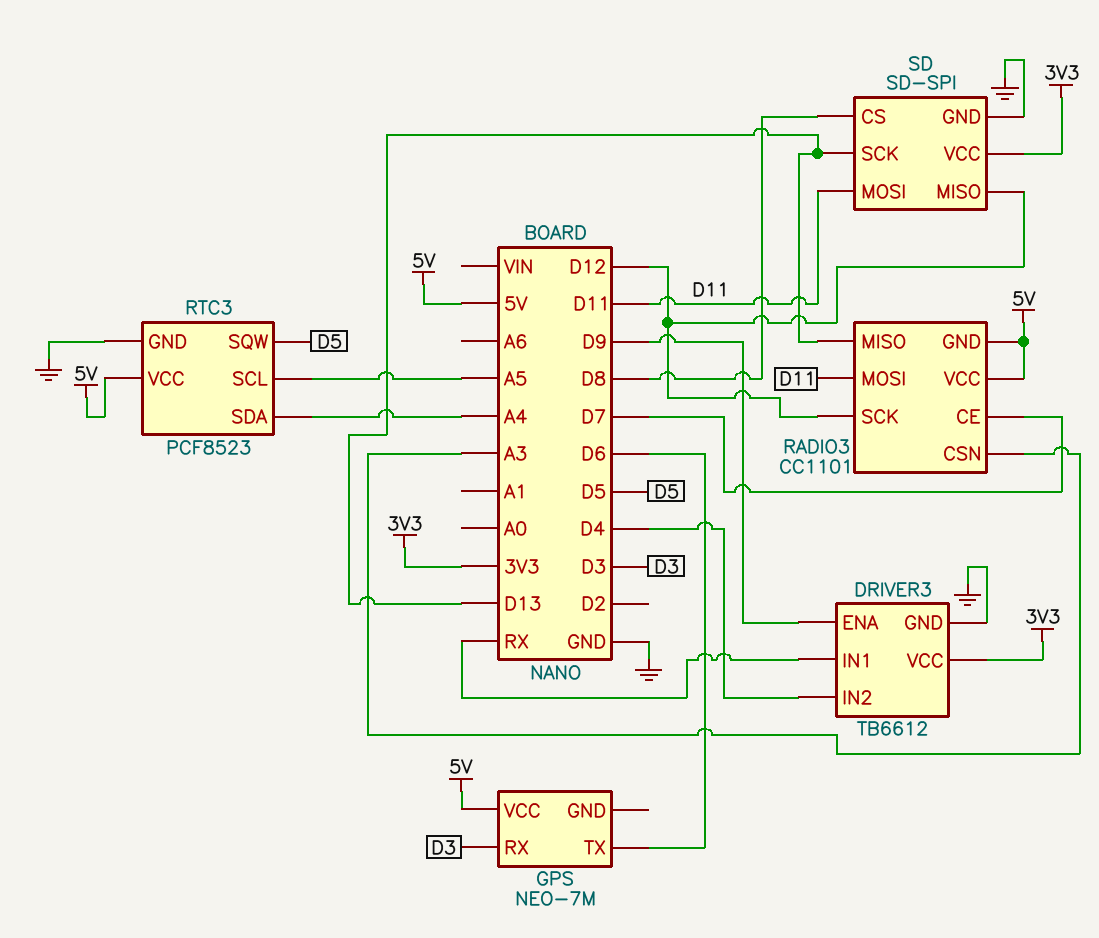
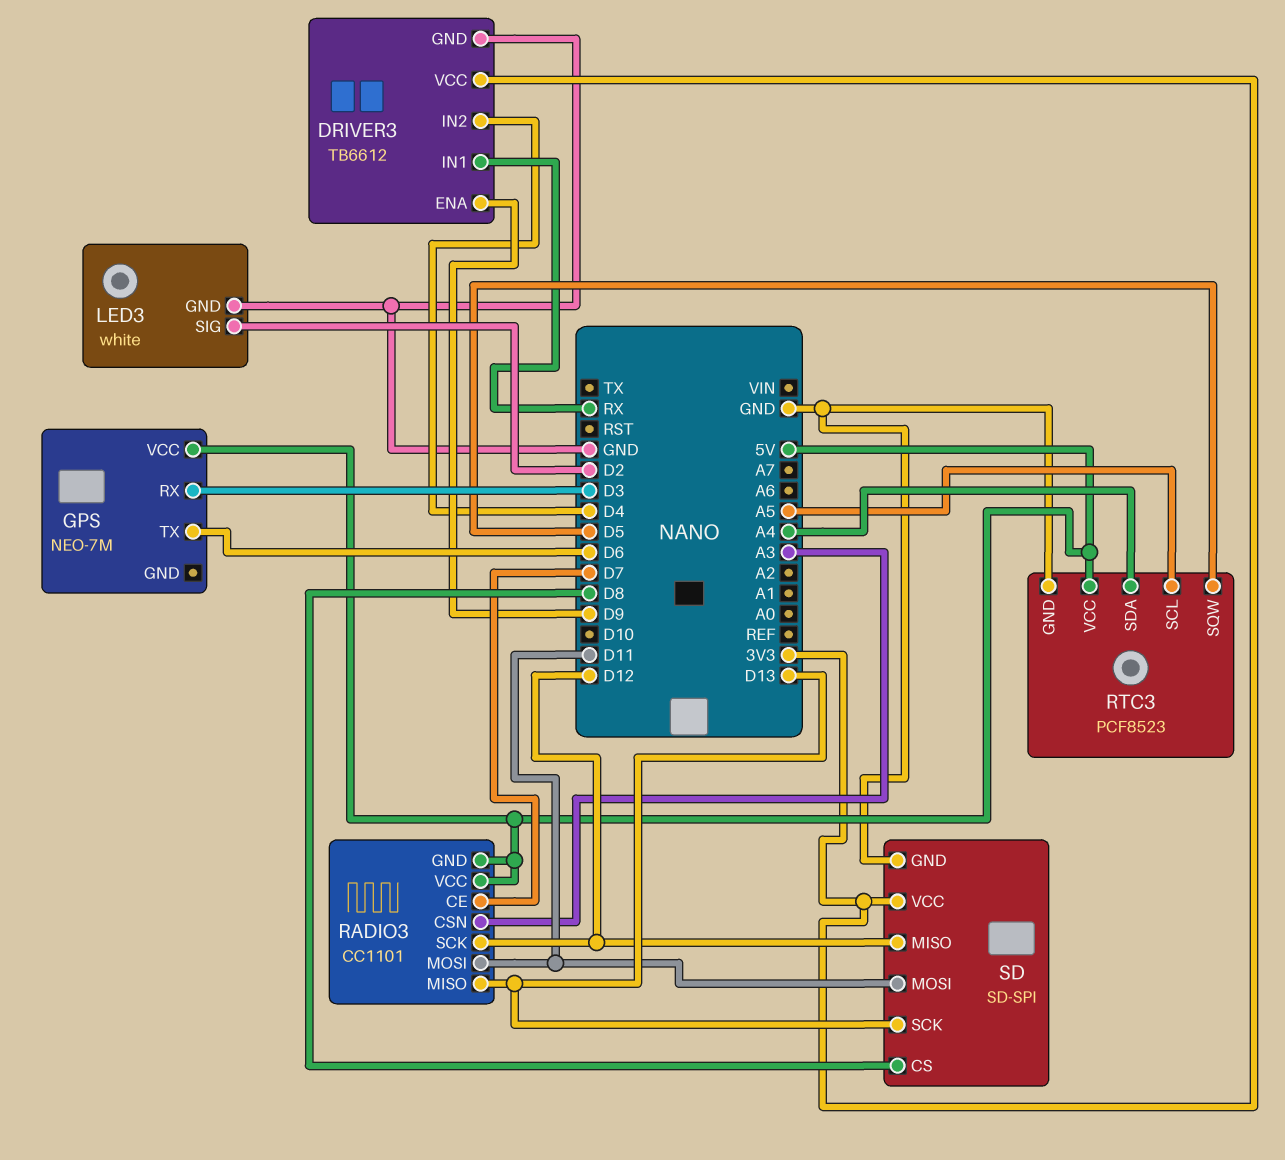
LED3: none -> white
LED3 pin GND: none -> GND
LED3 pin SIG: none -> D2

